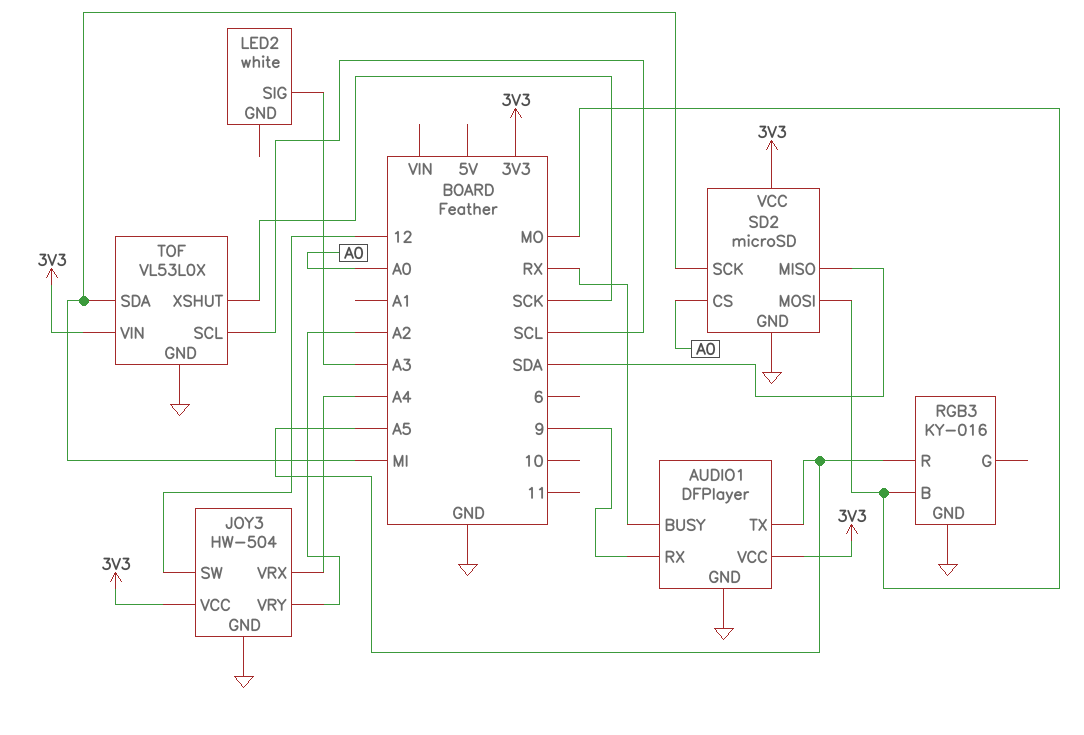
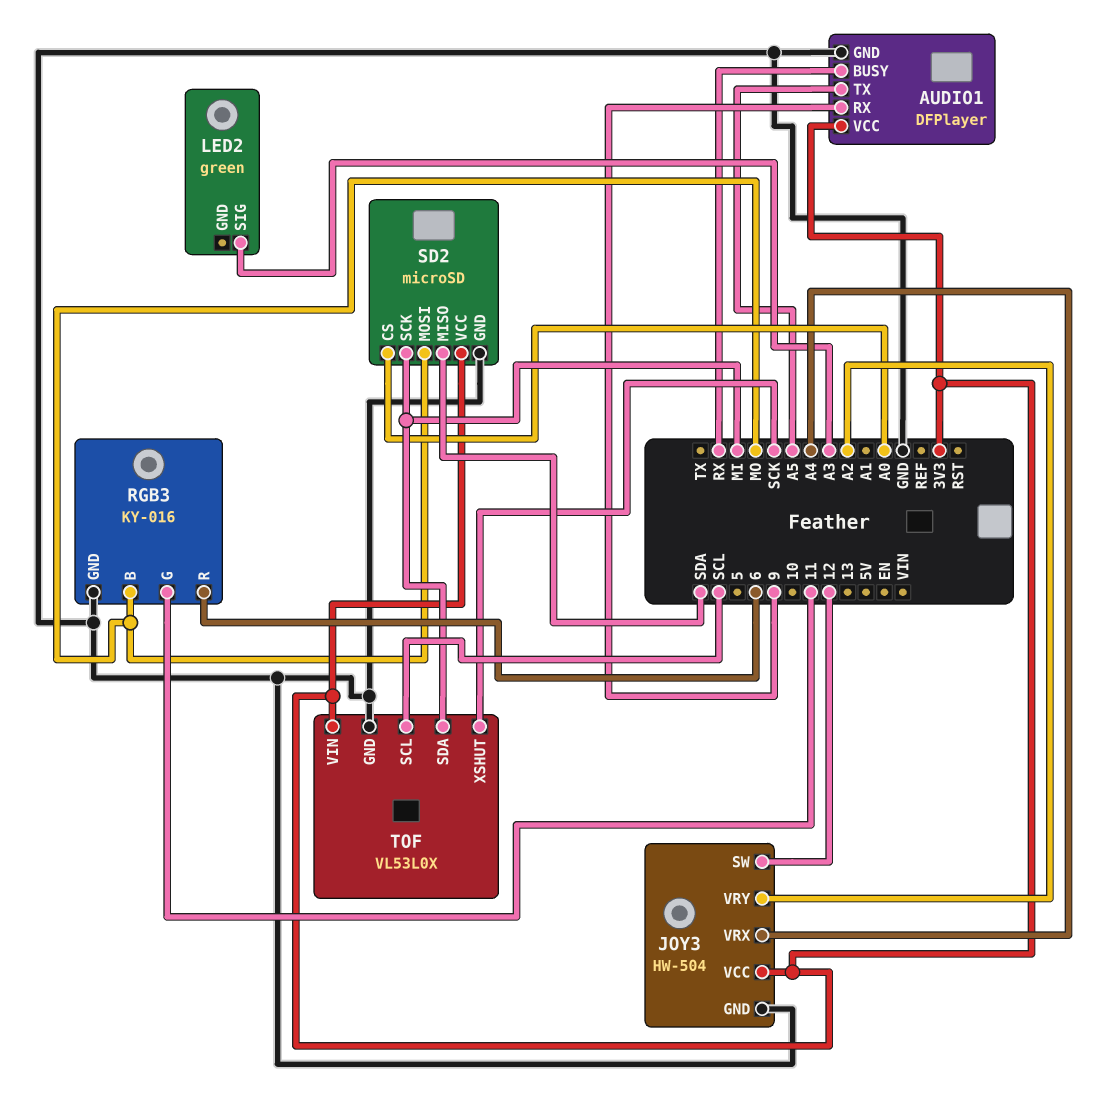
LED2: white -> green
RGB3 pin G: none -> 11
RGB3 pin R: A5 -> 6

